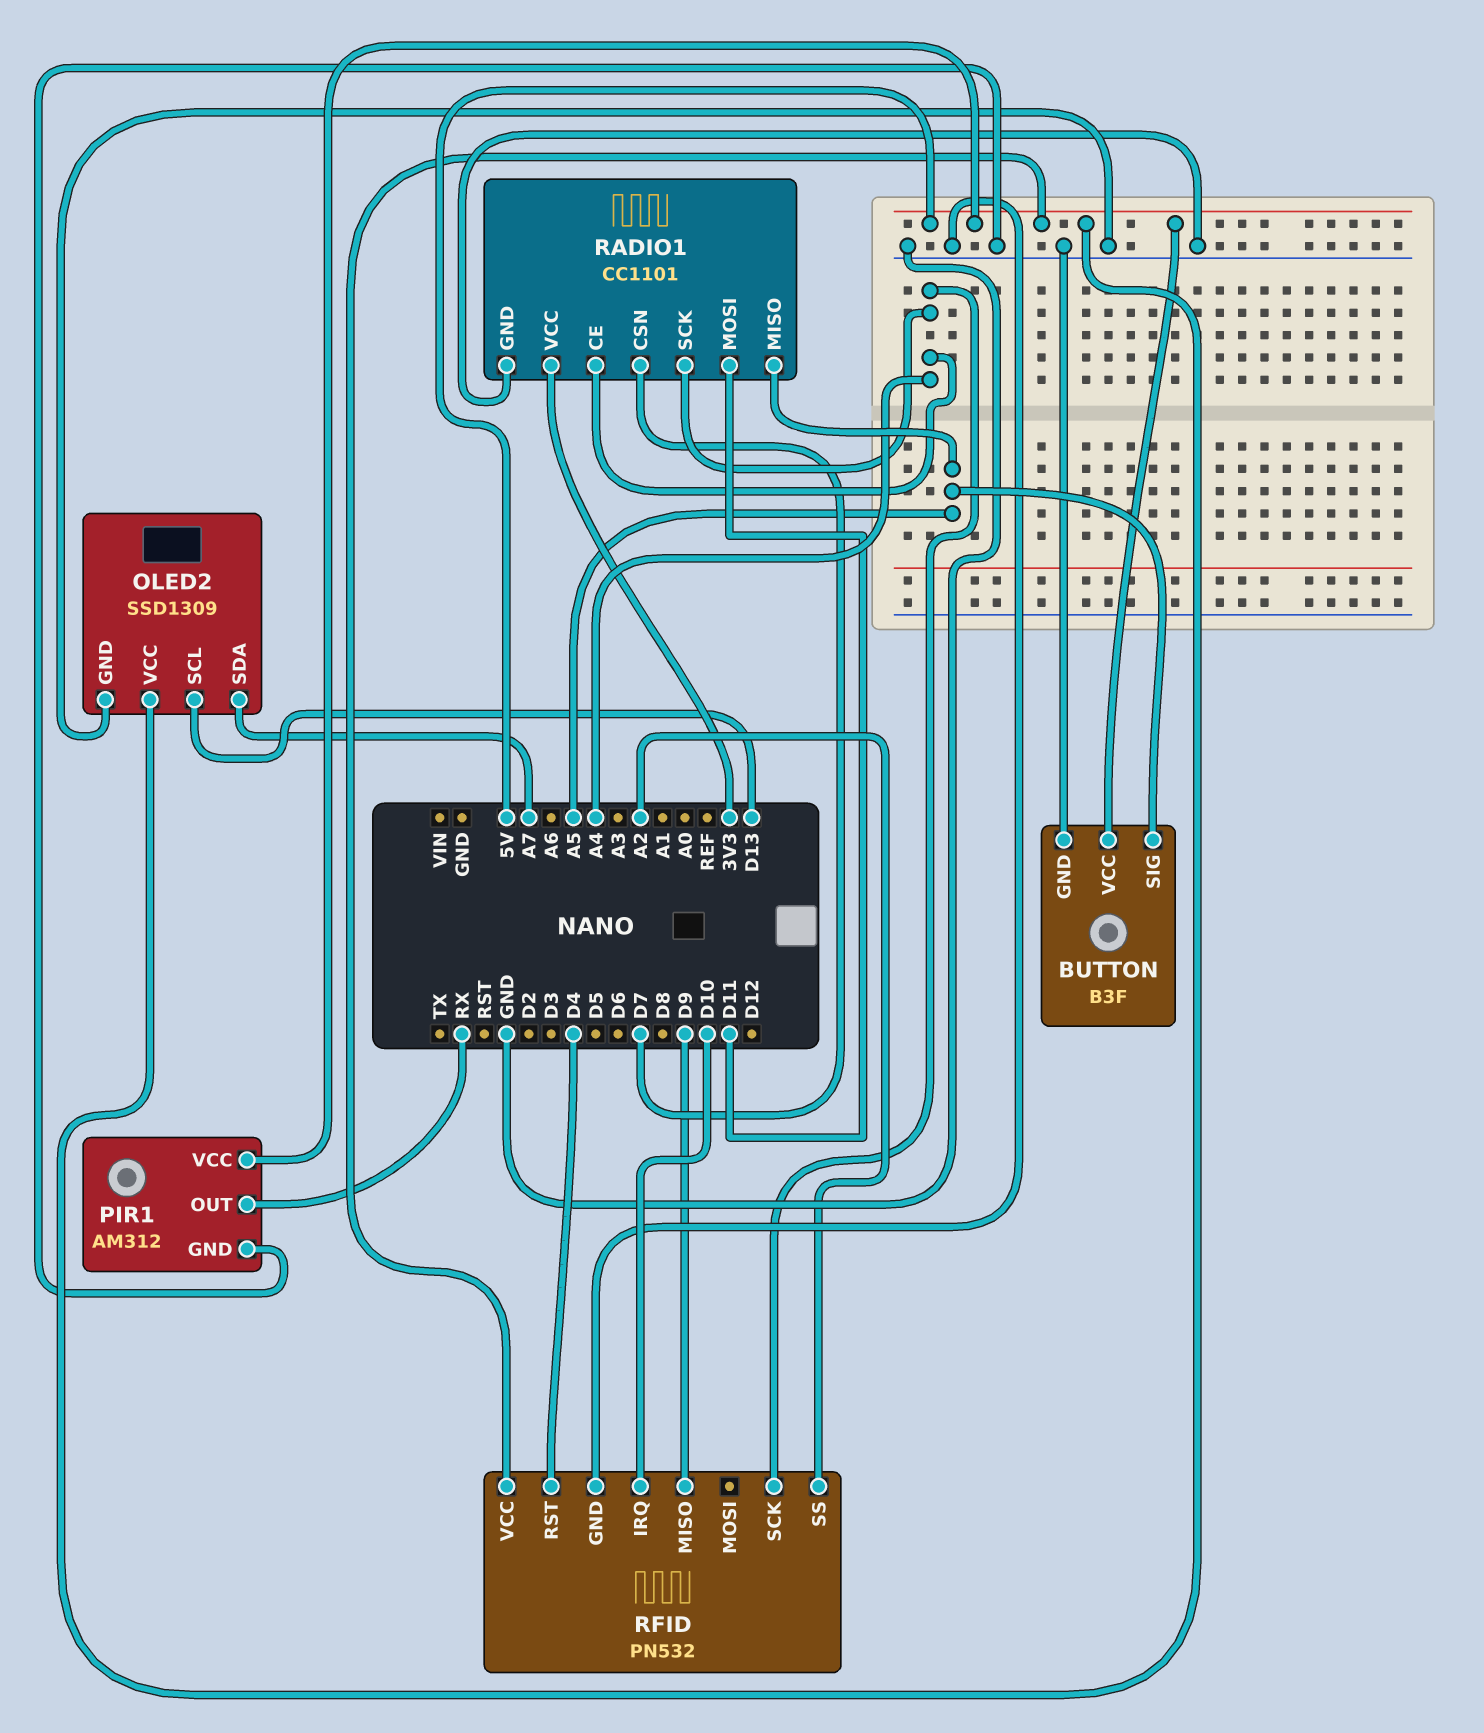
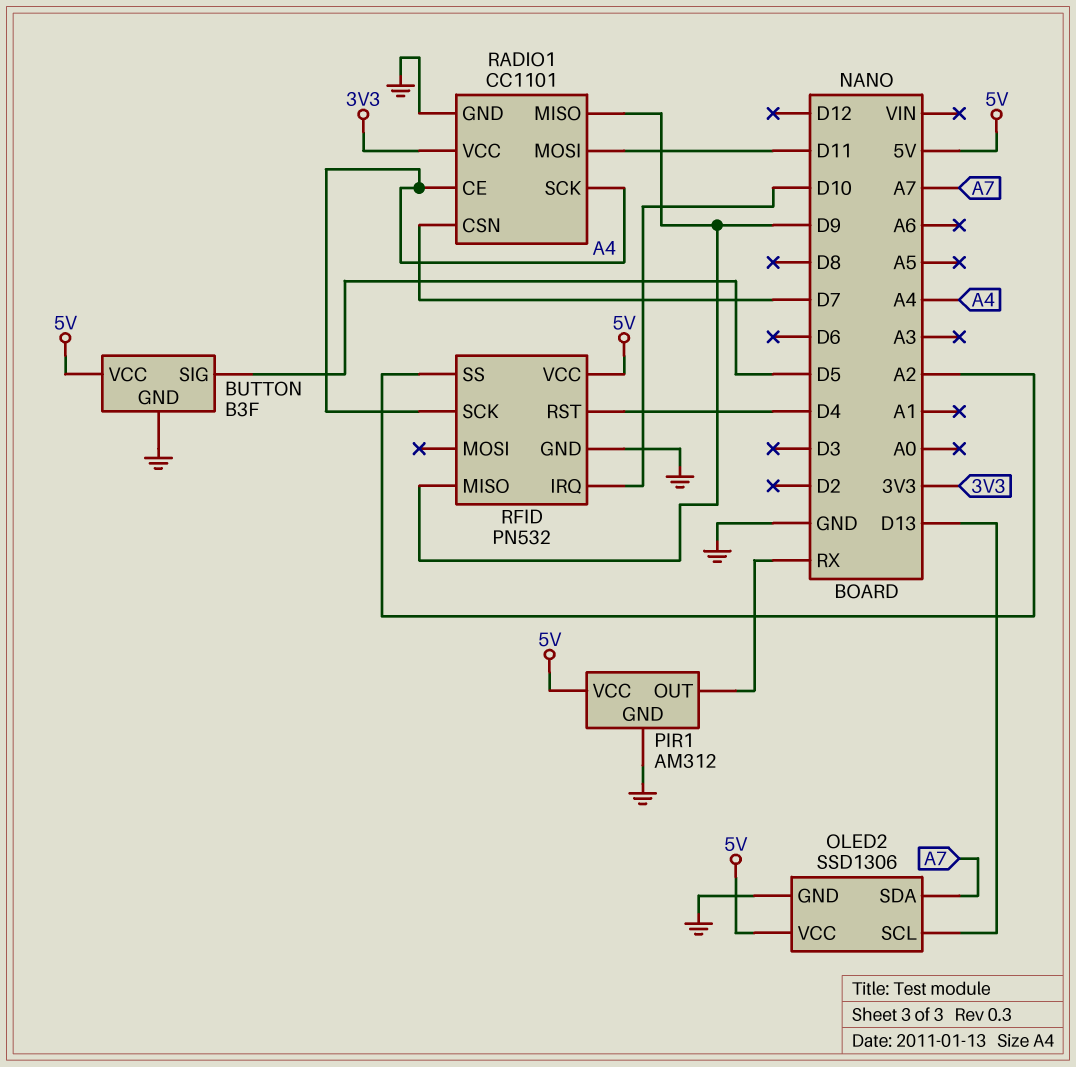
BUTTON pin SIG: A5 -> D5
OLED2: SSD1309 -> SSD1306
RADIO1 pin MISO: A5 -> D9

